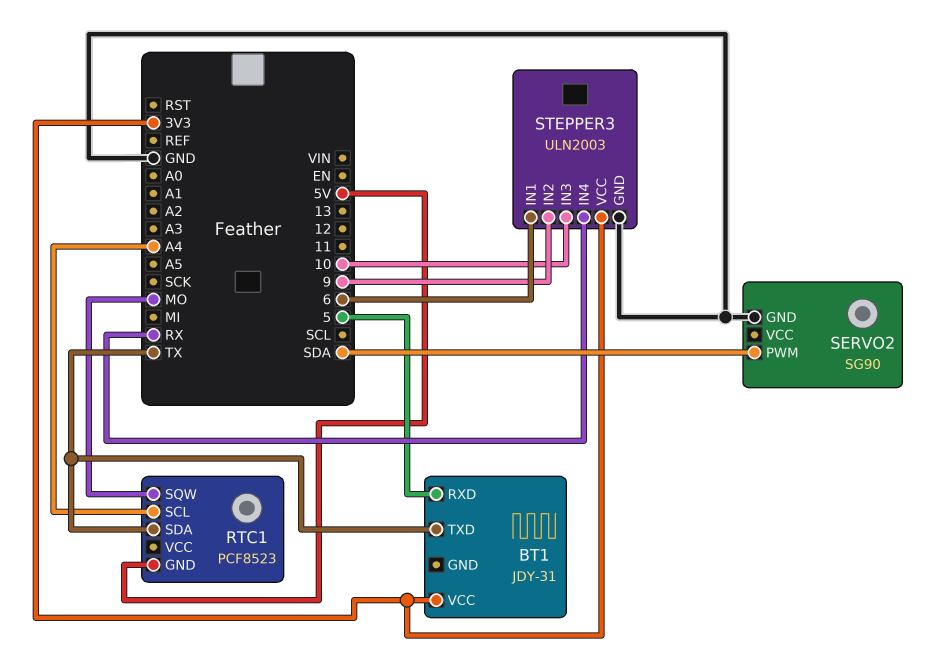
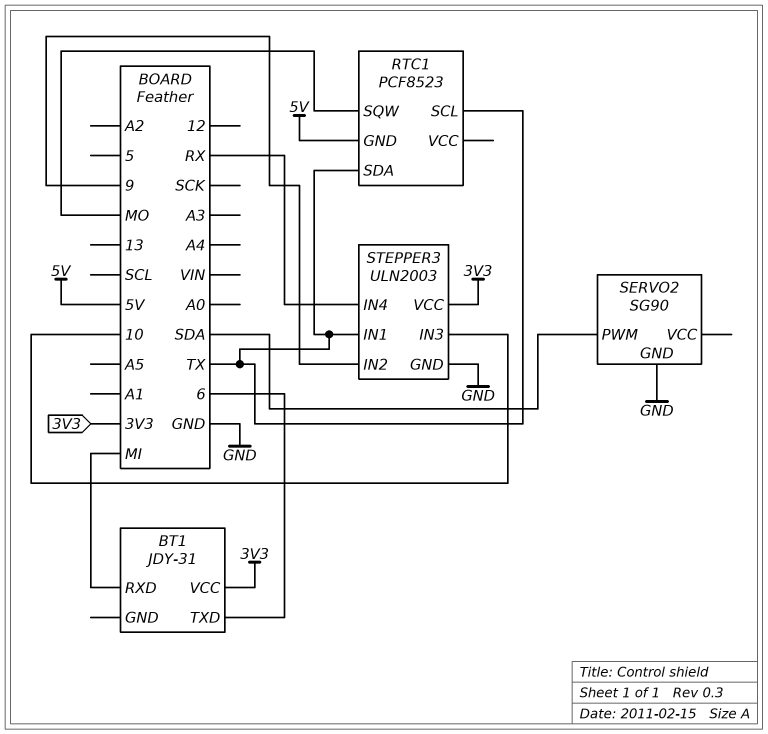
BT1 pin RXD: 5 -> MI
BT1 pin TXD: TX -> 6
RTC1 pin SCL: A4 -> TX
STEPPER3 pin IN1: 6 -> TX

